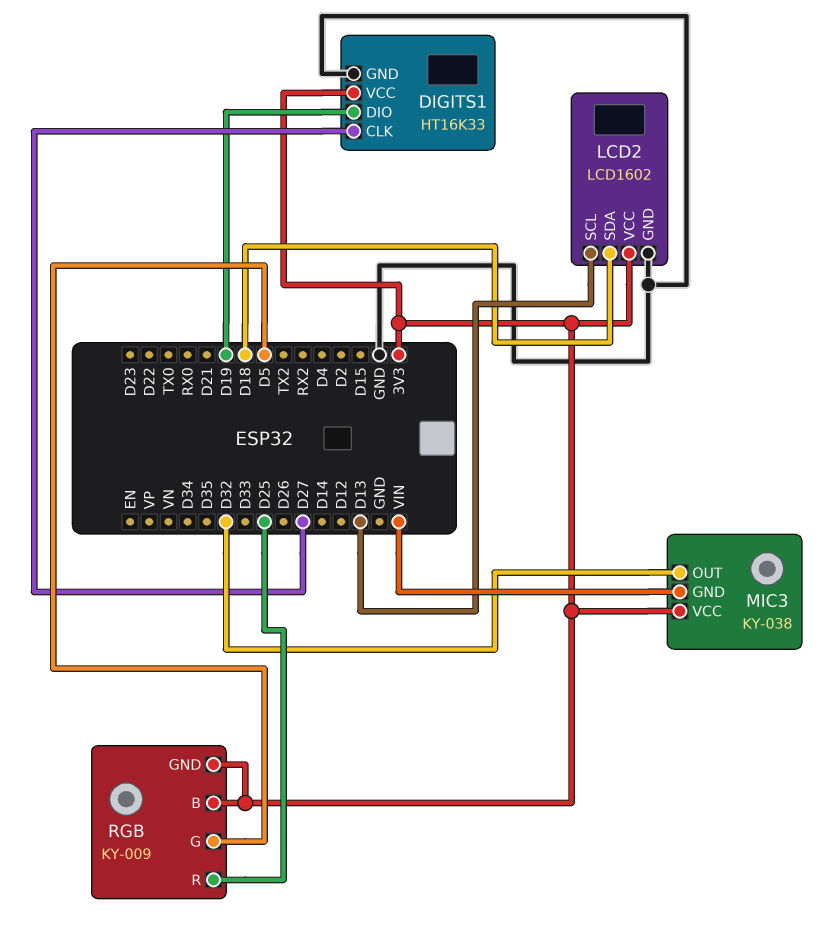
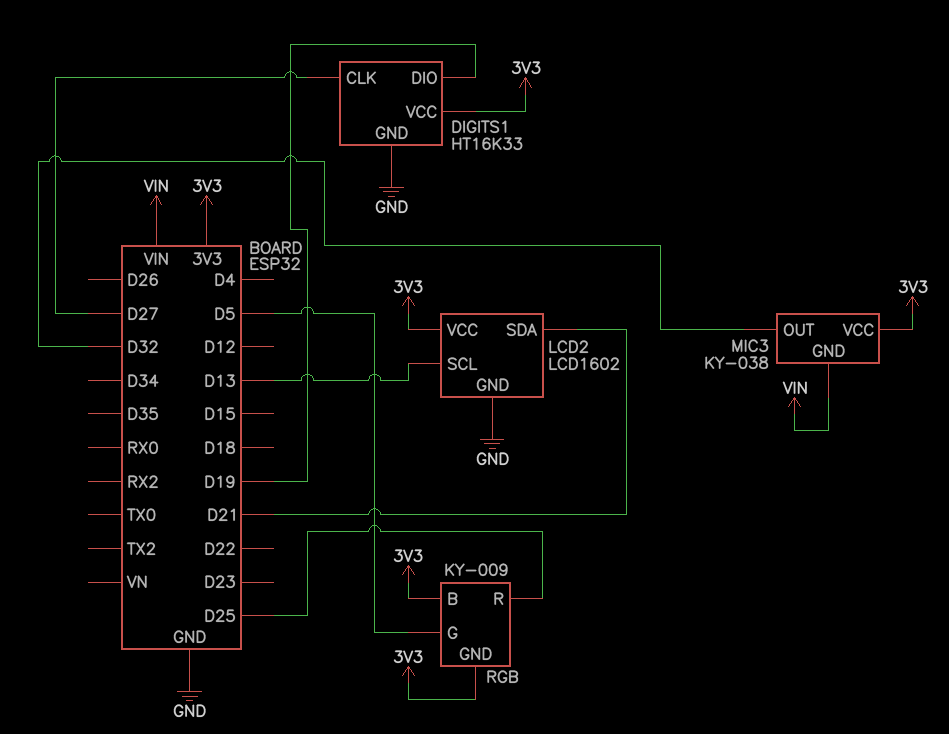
LCD2 pin SDA: D18 -> D21

